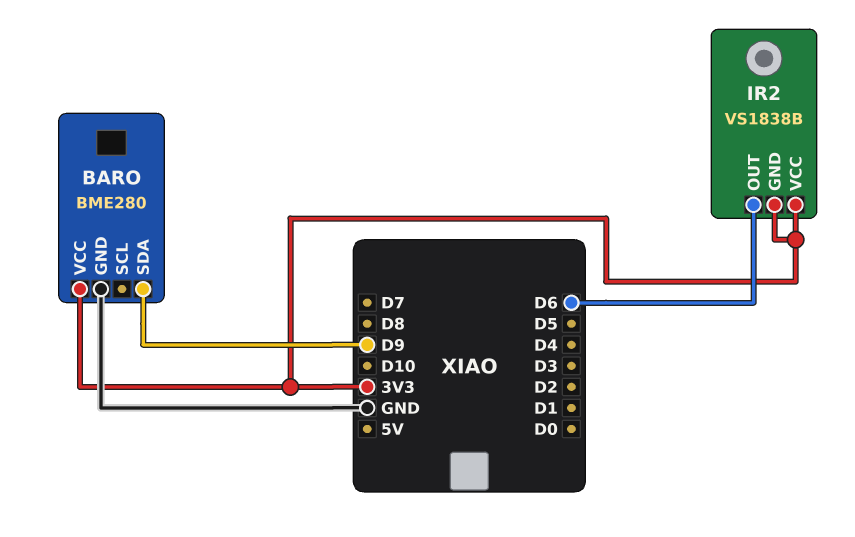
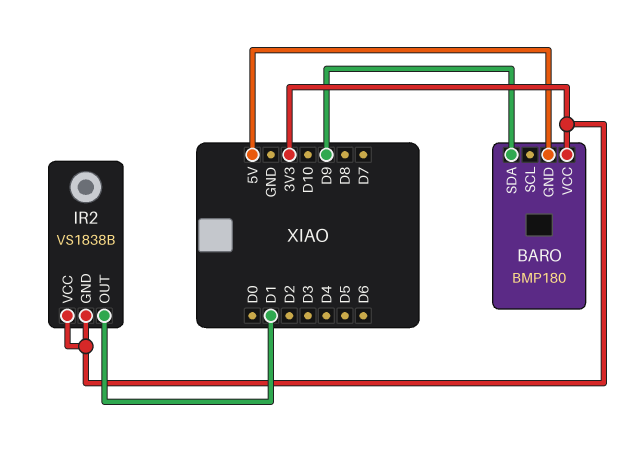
BARO: BME280 -> BMP180
BARO pin GND: GND -> 5V
IR2 pin OUT: D6 -> D1

